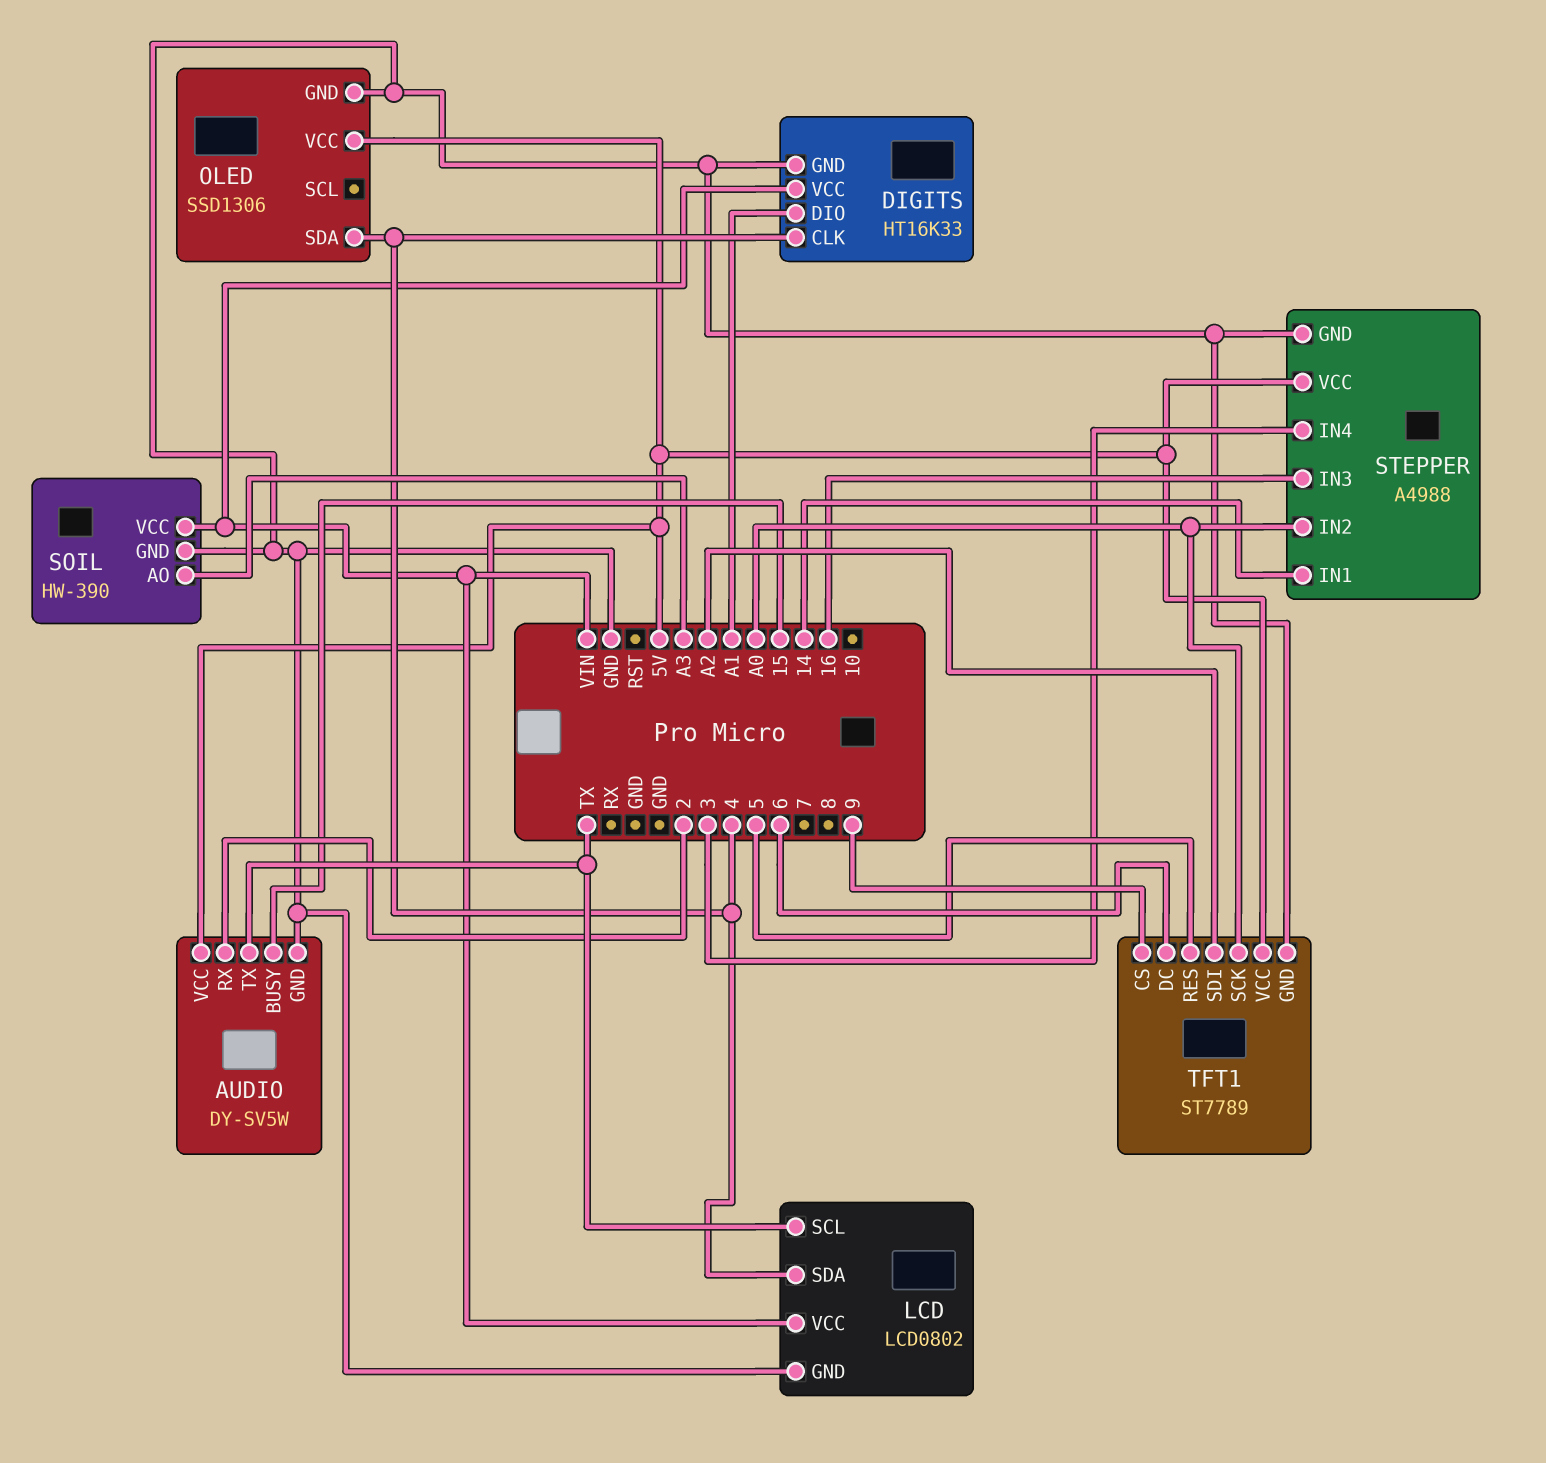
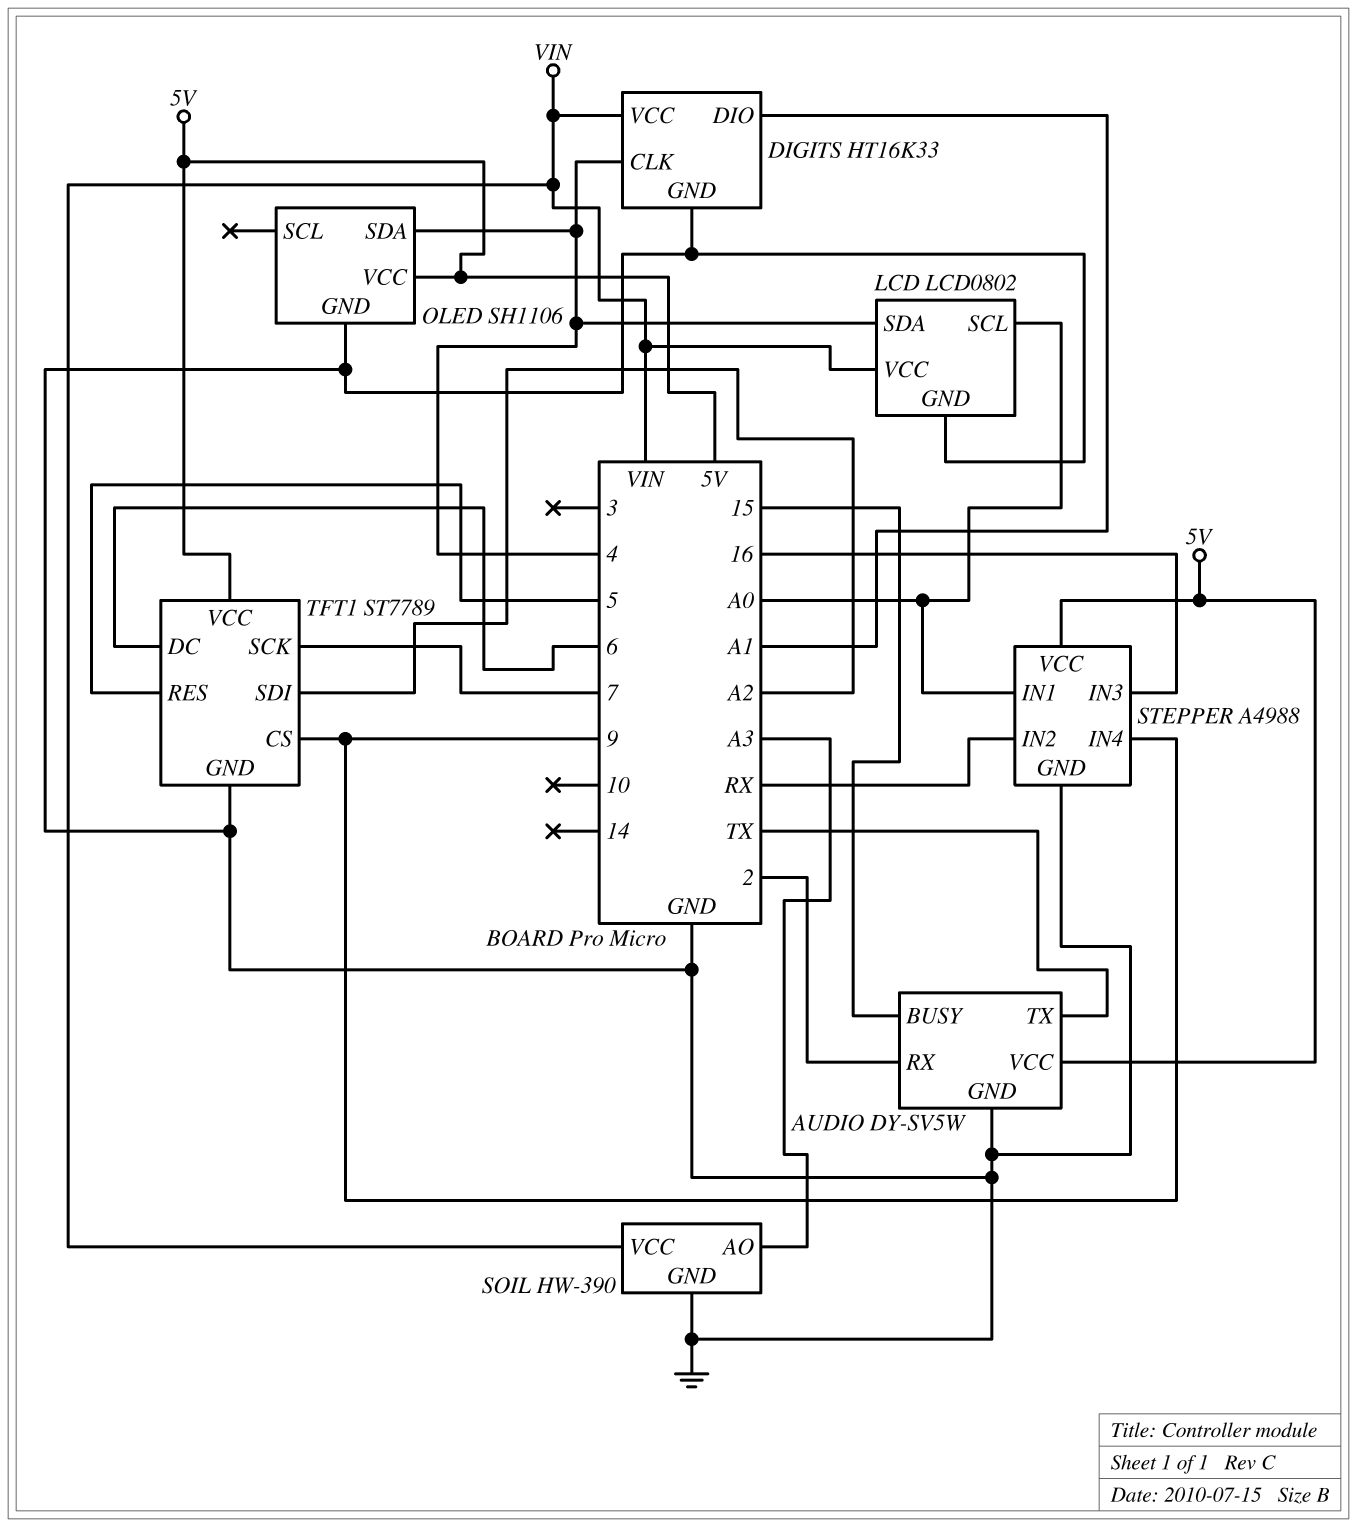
LCD pin SCL: TX -> A0
OLED: SSD1306 -> SH1106
STEPPER pin IN1: 14 -> A0
STEPPER pin IN2: A0 -> RX
STEPPER pin IN4: 3 -> 9
TFT1 pin SCK: A0 -> 7

